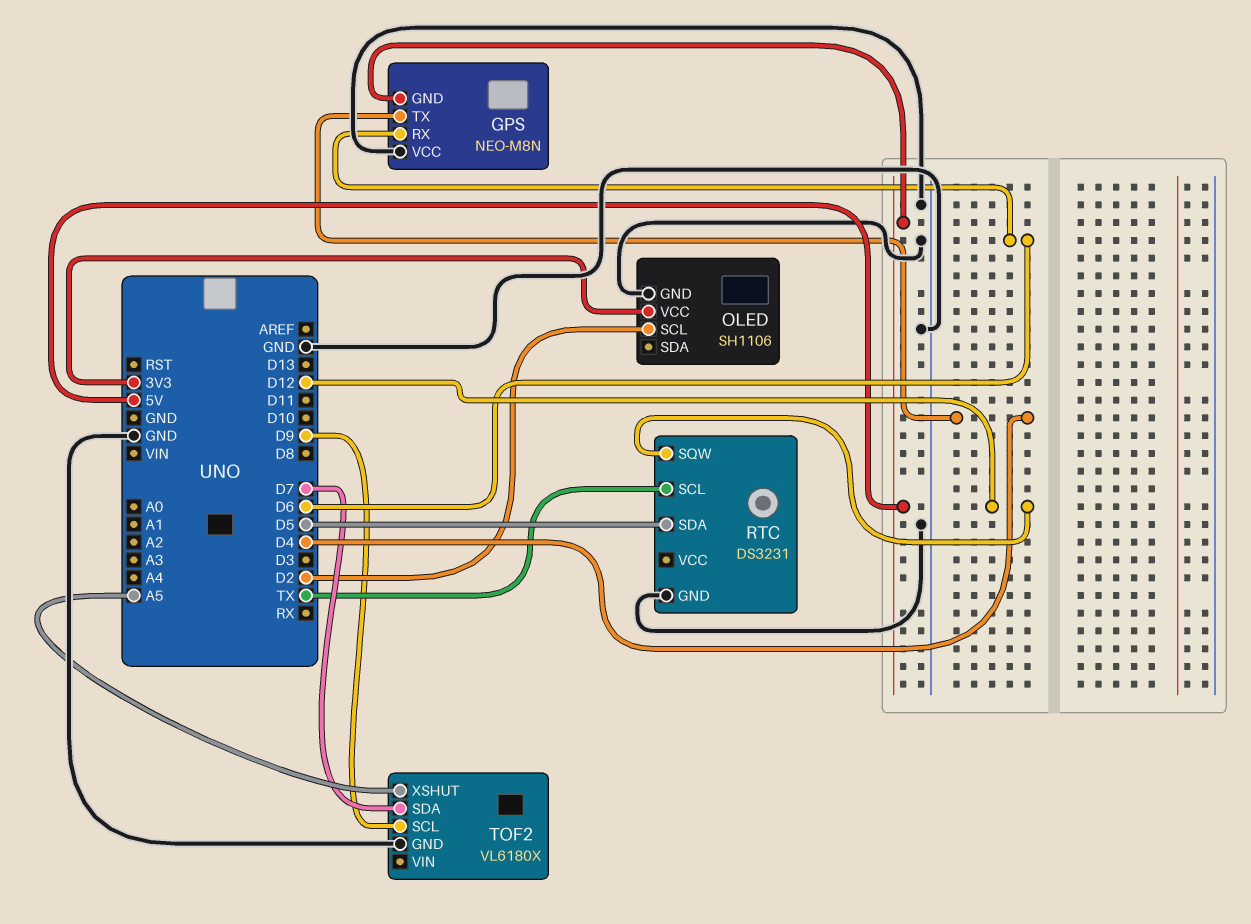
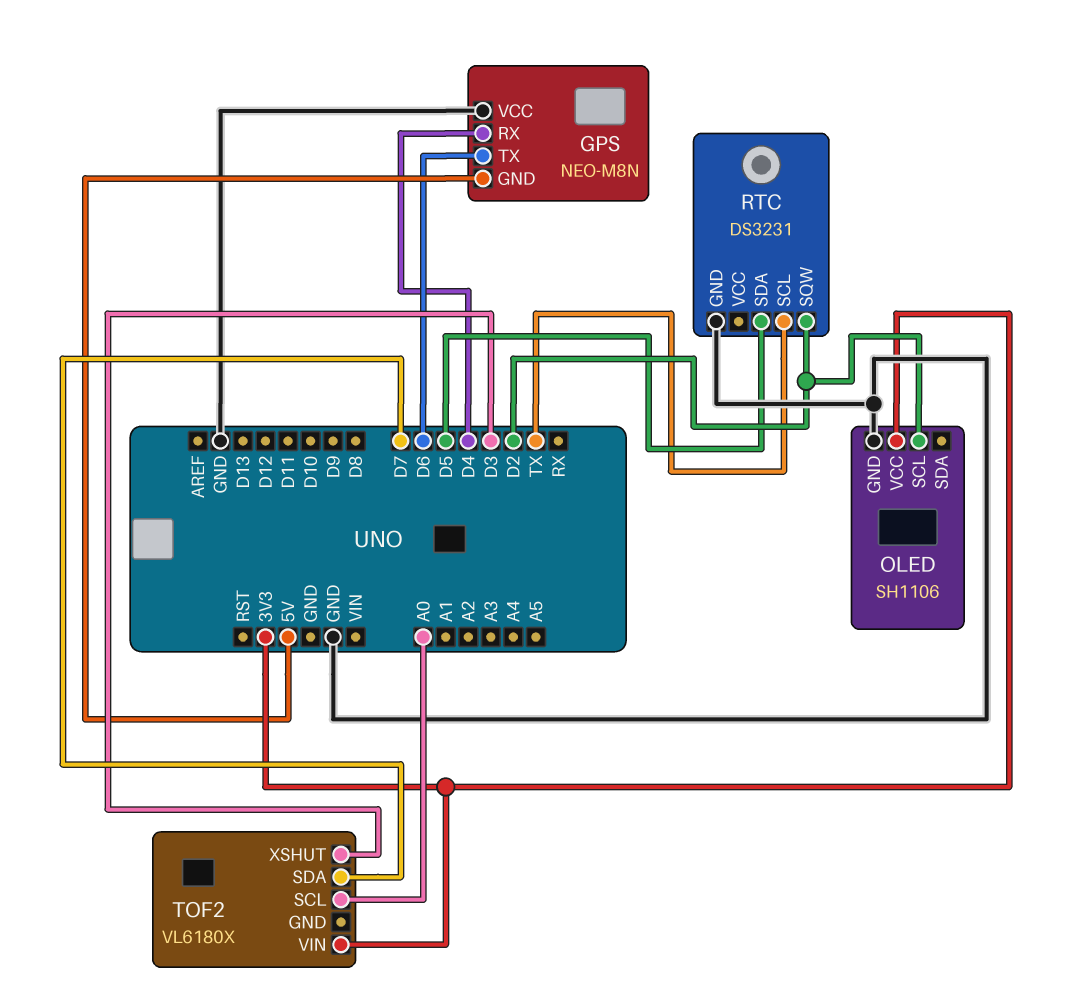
GPS pin RX: D6 -> D4
GPS pin TX: D4 -> D6
RTC pin SQW: D12 -> D2
TOF2 pin GND: GND -> none
TOF2 pin SCL: D9 -> A0
TOF2 pin VIN: none -> 3V3
TOF2 pin XSHUT: A5 -> D3

